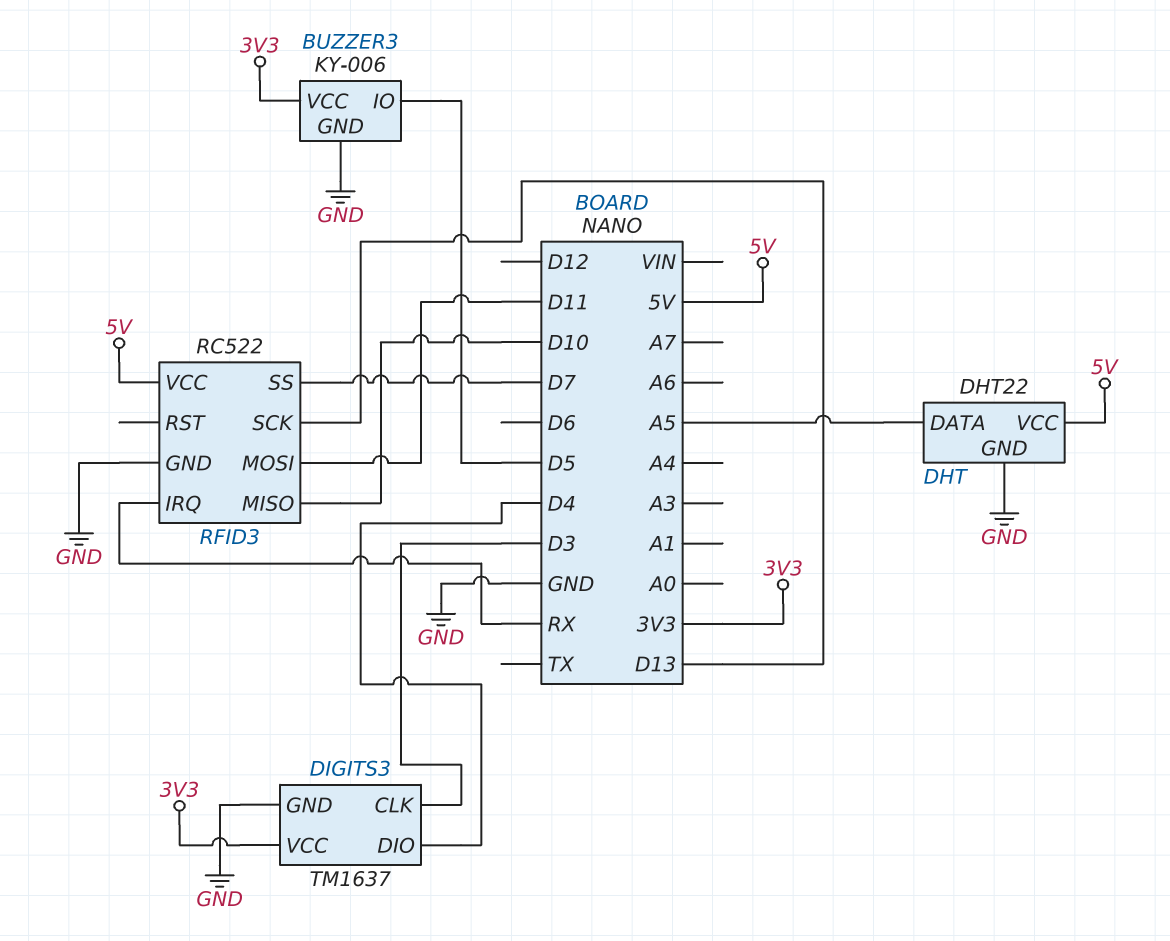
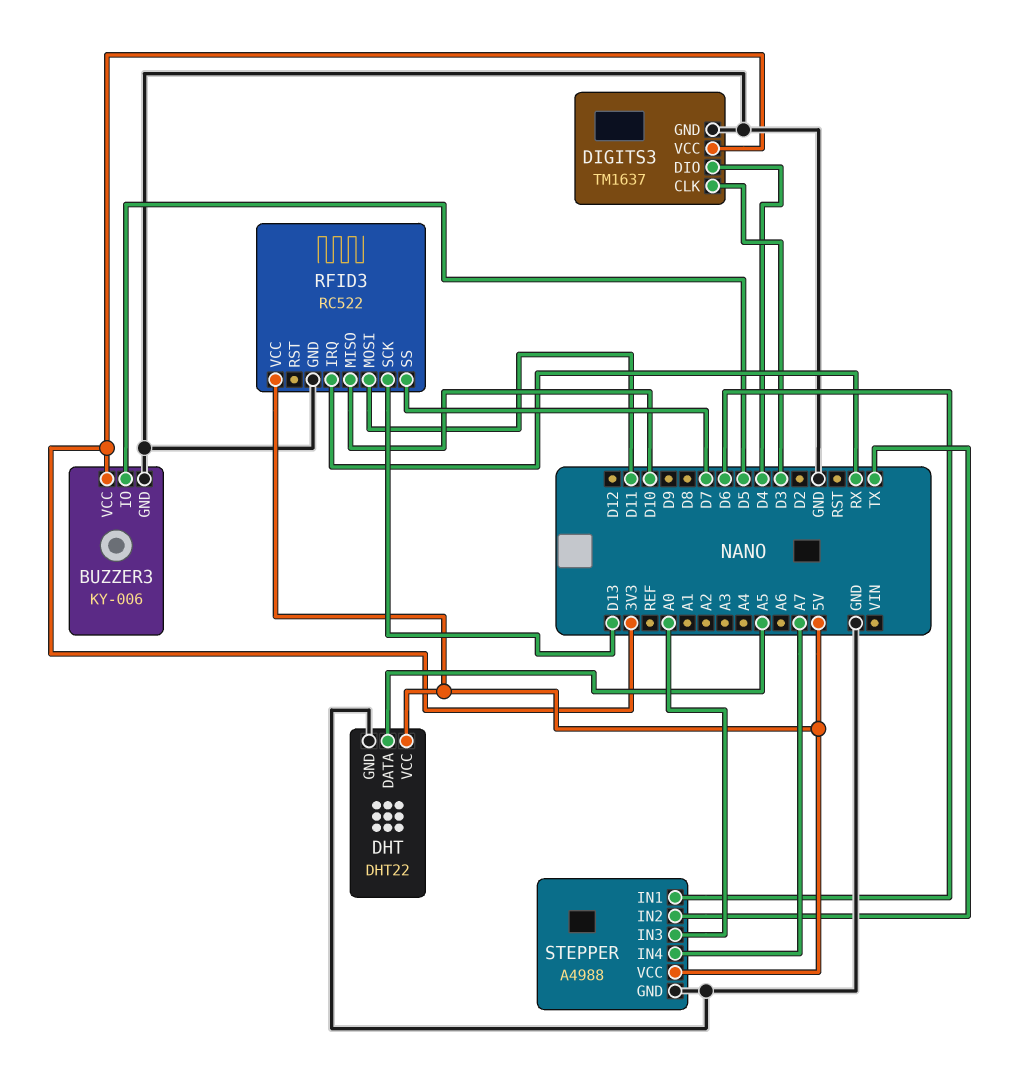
STEPPER: none -> A4988
STEPPER pin GND: none -> GND
STEPPER pin IN1: none -> D6
STEPPER pin IN2: none -> TX
STEPPER pin IN3: none -> A0
STEPPER pin IN4: none -> A7
STEPPER pin VCC: none -> 5V

